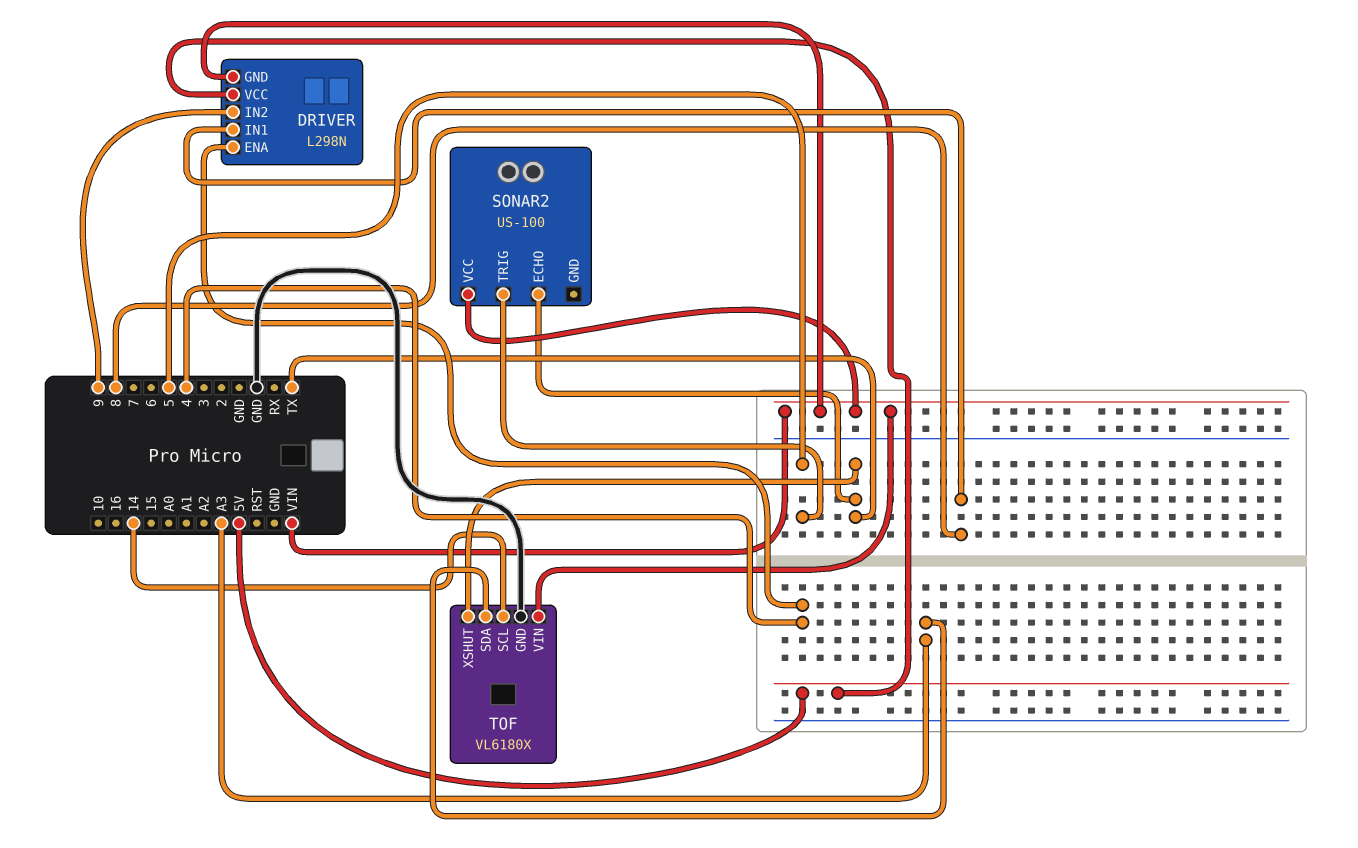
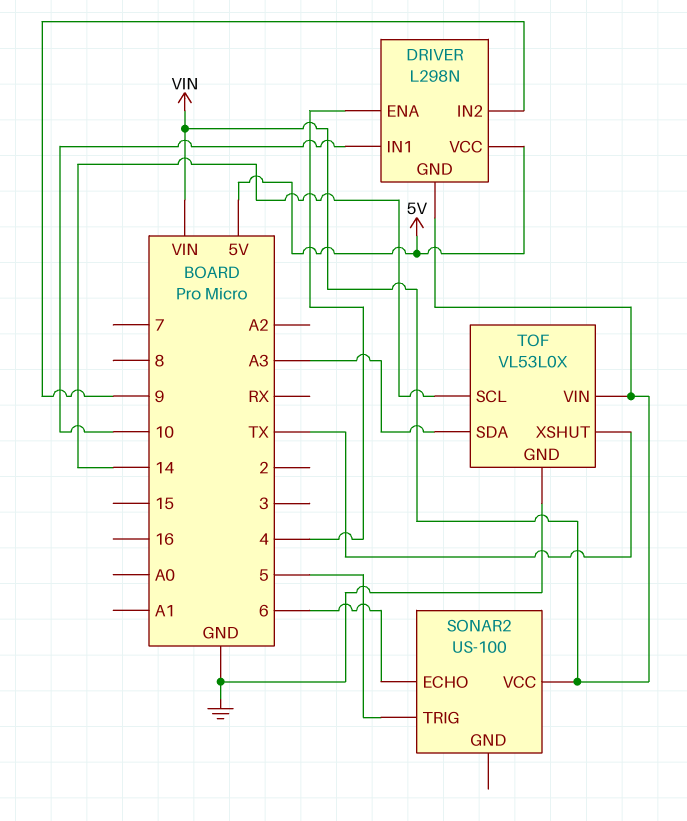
DRIVER pin IN1: 8 -> 10
SONAR2 pin ECHO: TX -> 6
TOF: VL6180X -> VL53L0X

